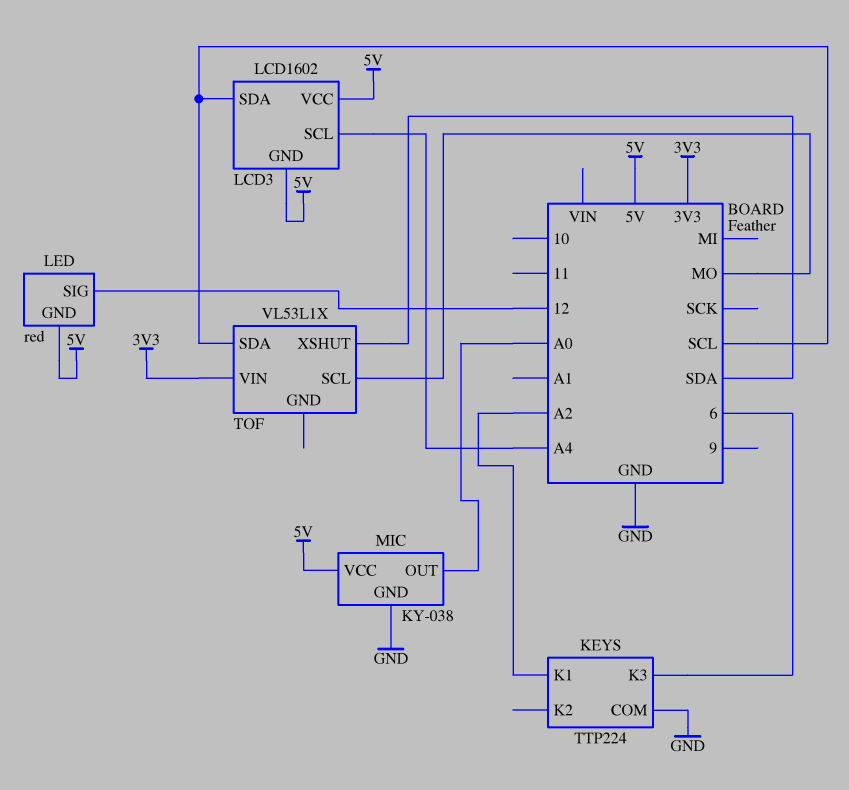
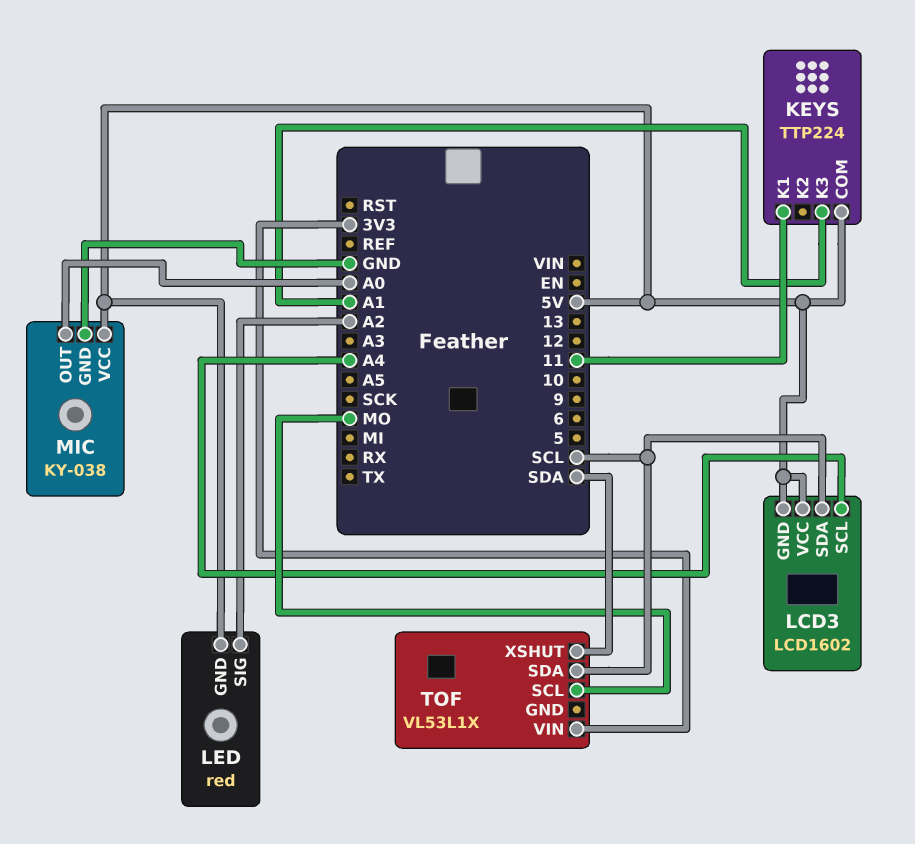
KEYS pin COM: GND -> 5V
KEYS pin K1: A2 -> 11
KEYS pin K3: 6 -> A1
LED pin SIG: 12 -> A2

